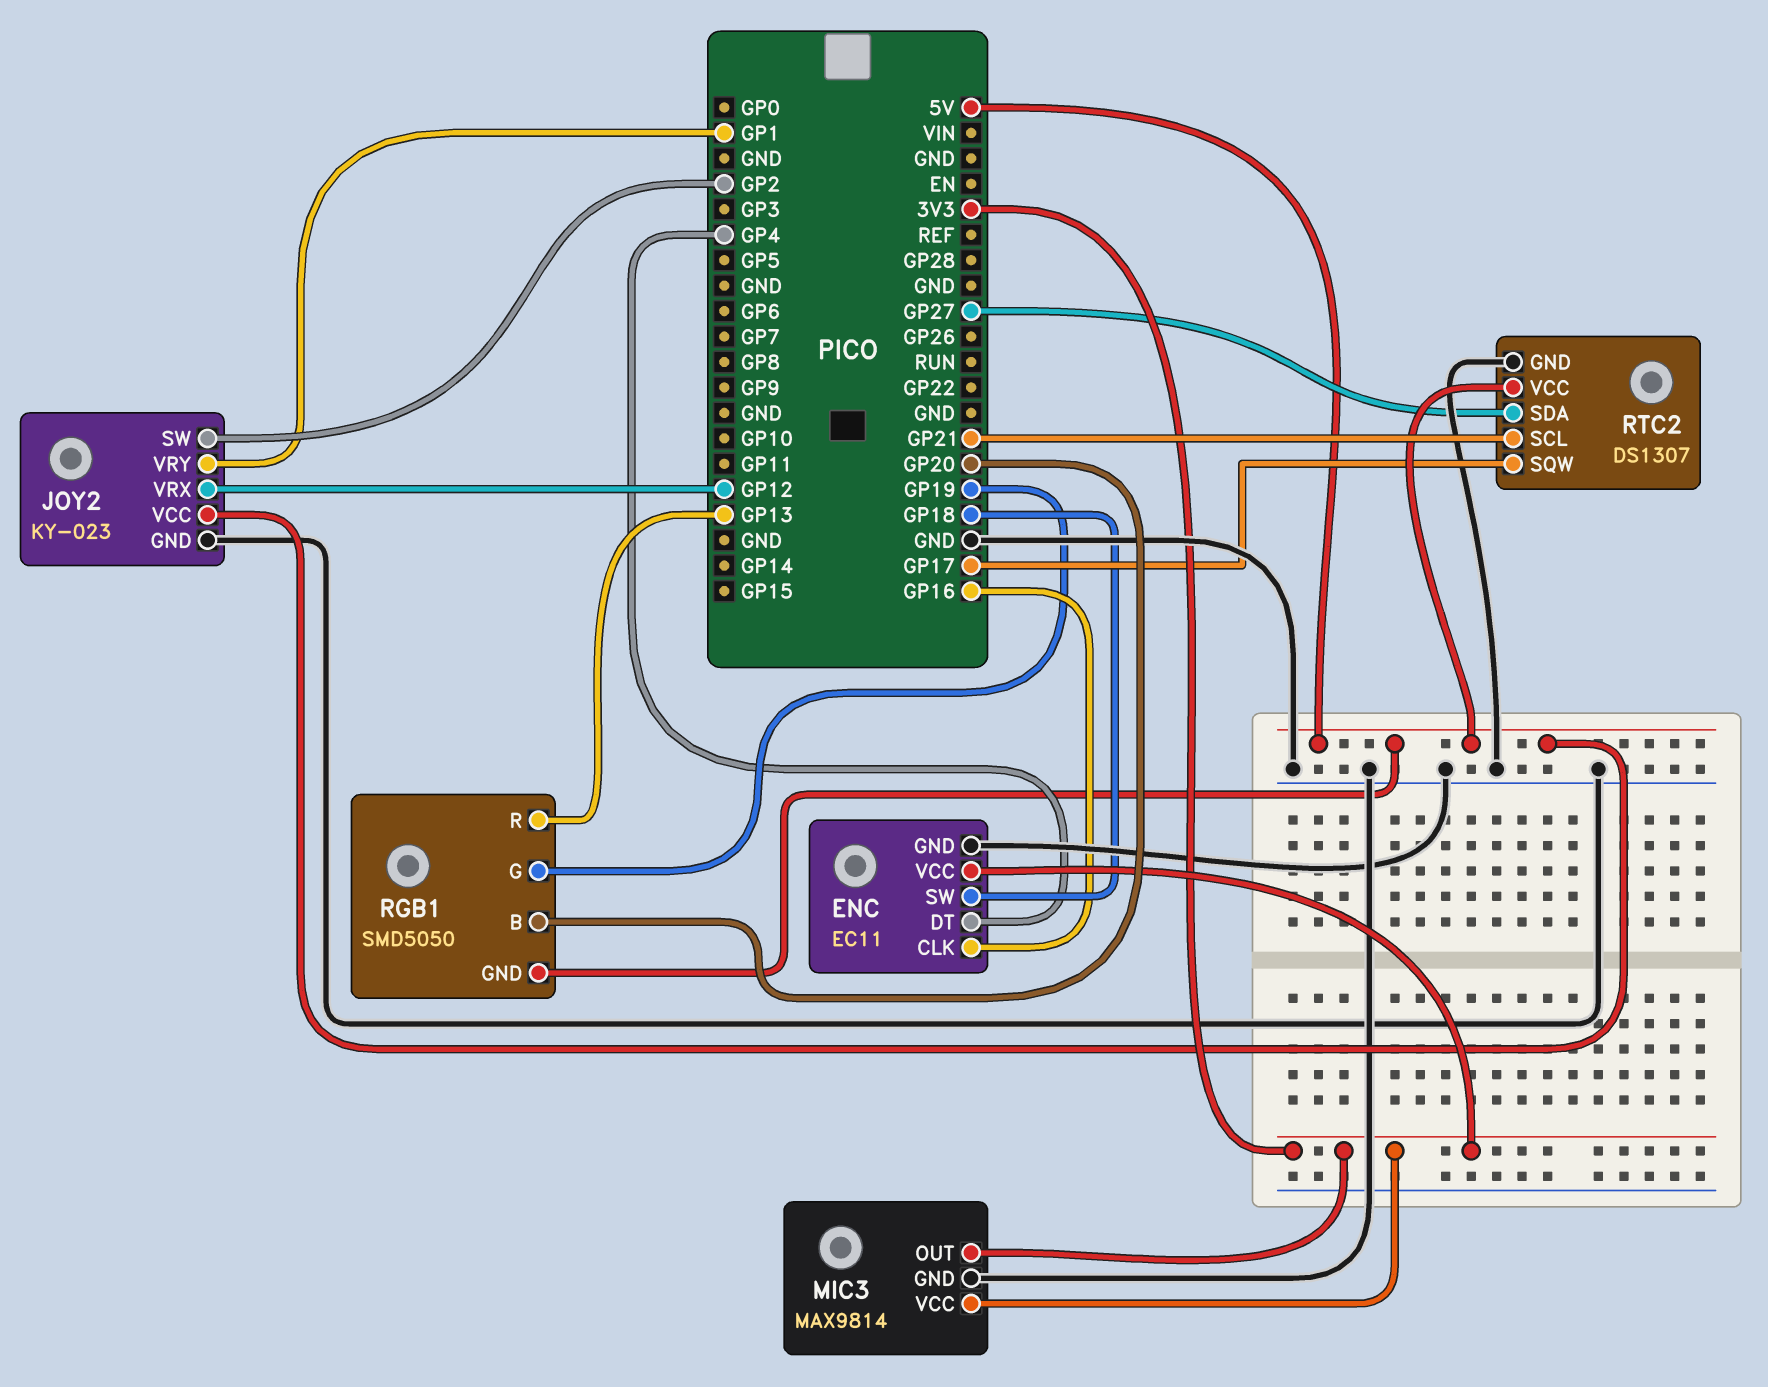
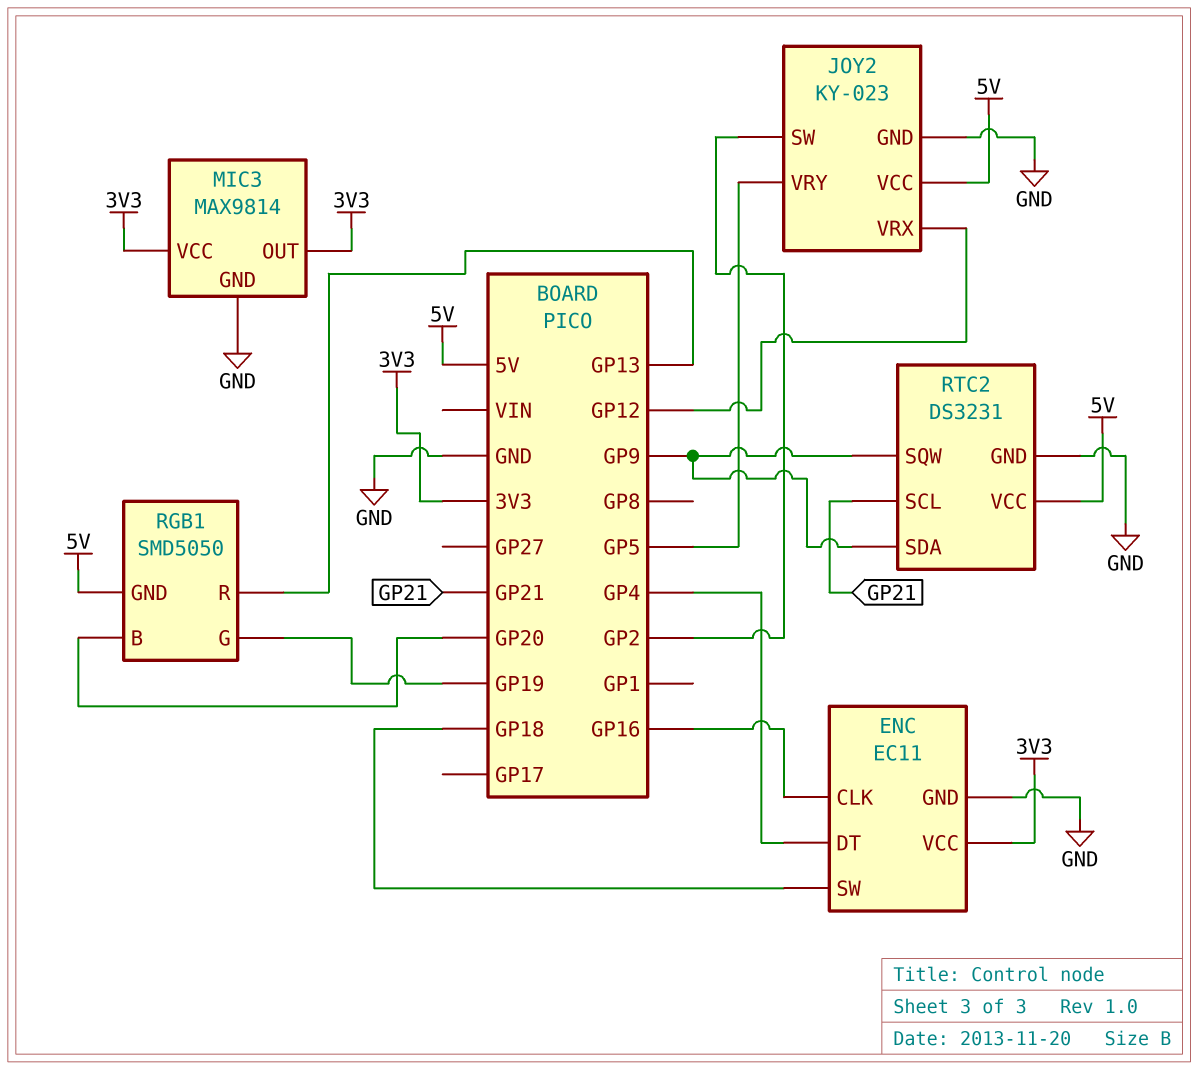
JOY2 pin VRY: GP1 -> GP5
RTC2: DS1307 -> DS3231
RTC2 pin SDA: GP27 -> GP9
RTC2 pin SQW: GP17 -> GP9

